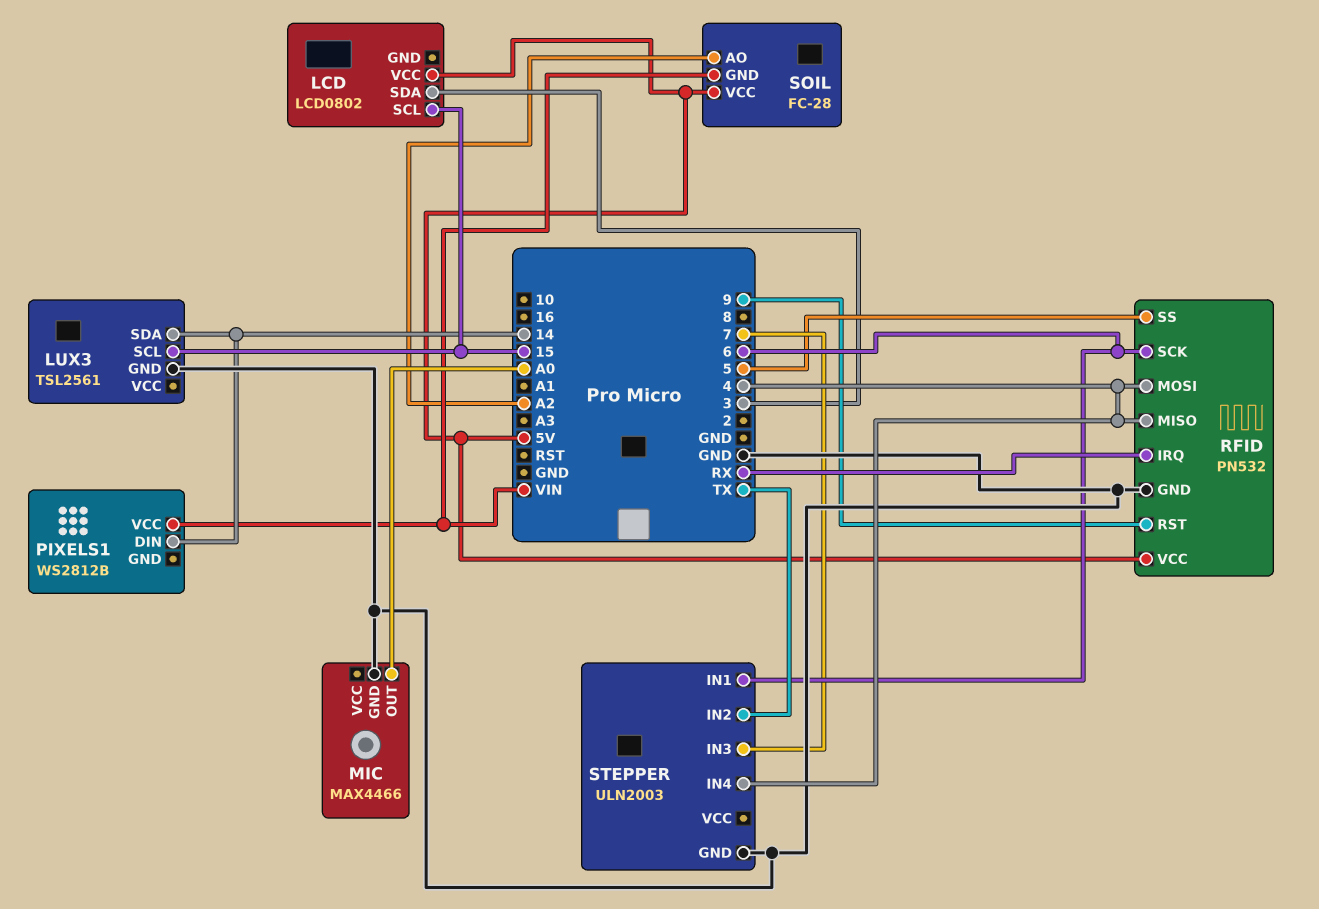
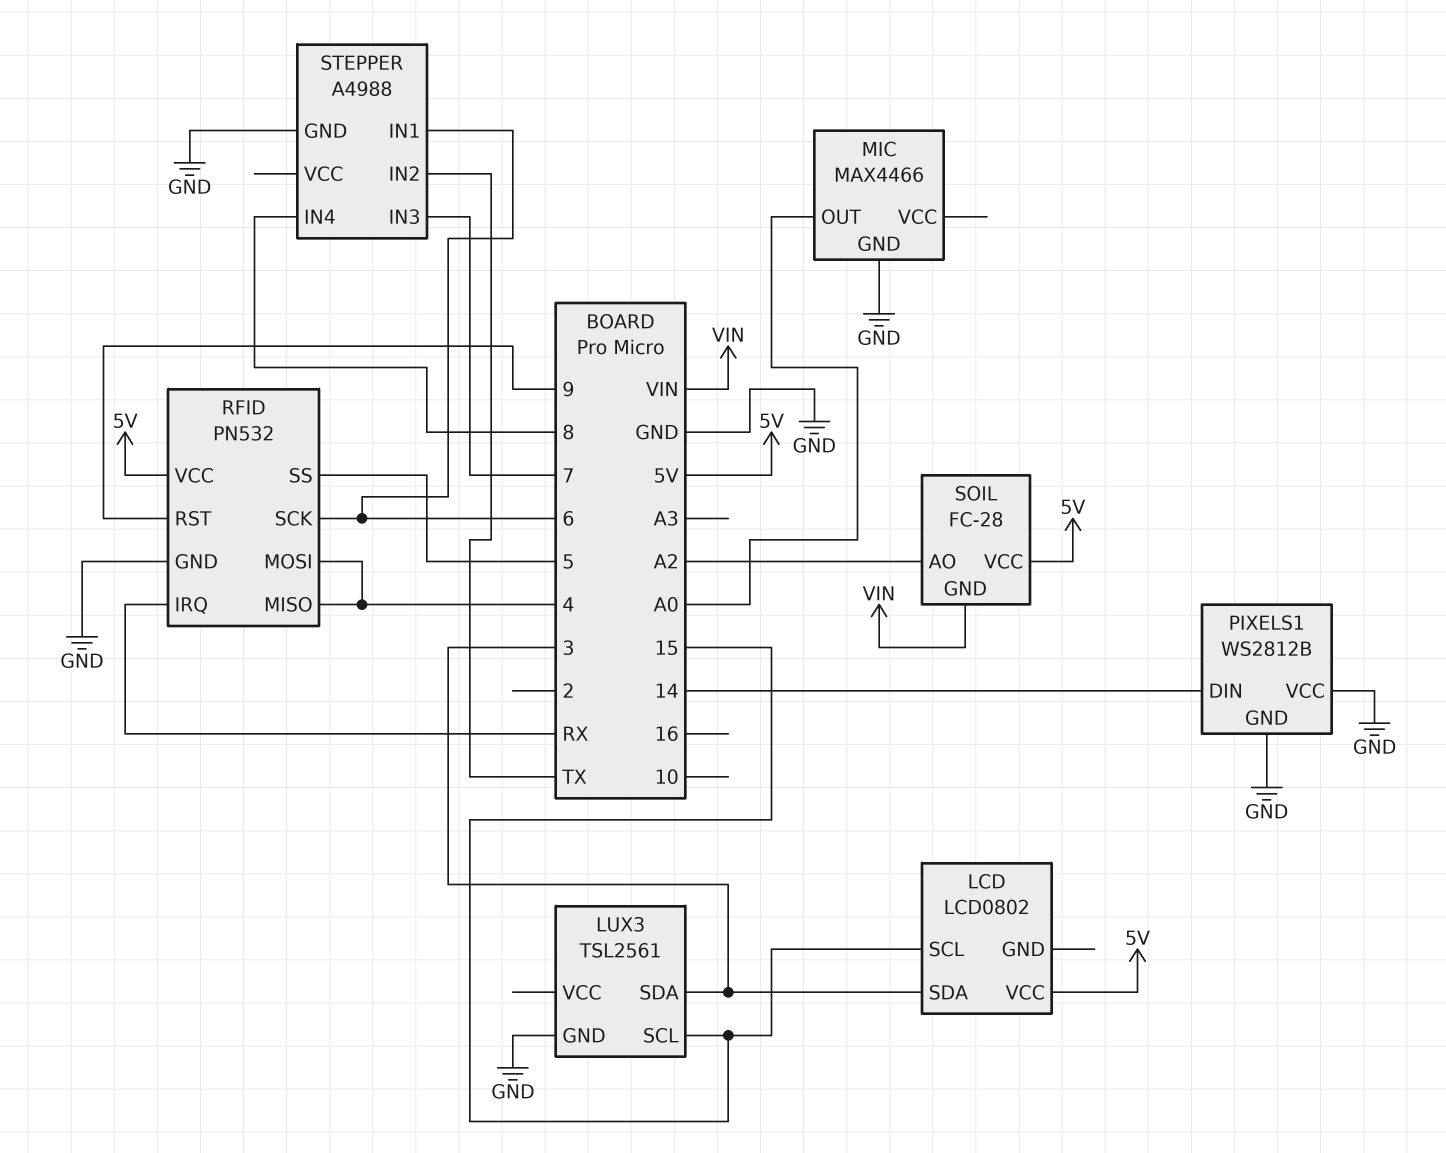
LUX3 pin SDA: 14 -> 3
PIXELS1 pin GND: none -> GND
PIXELS1 pin VCC: VIN -> GND
STEPPER: ULN2003 -> A4988
STEPPER pin IN4: 4 -> 8

